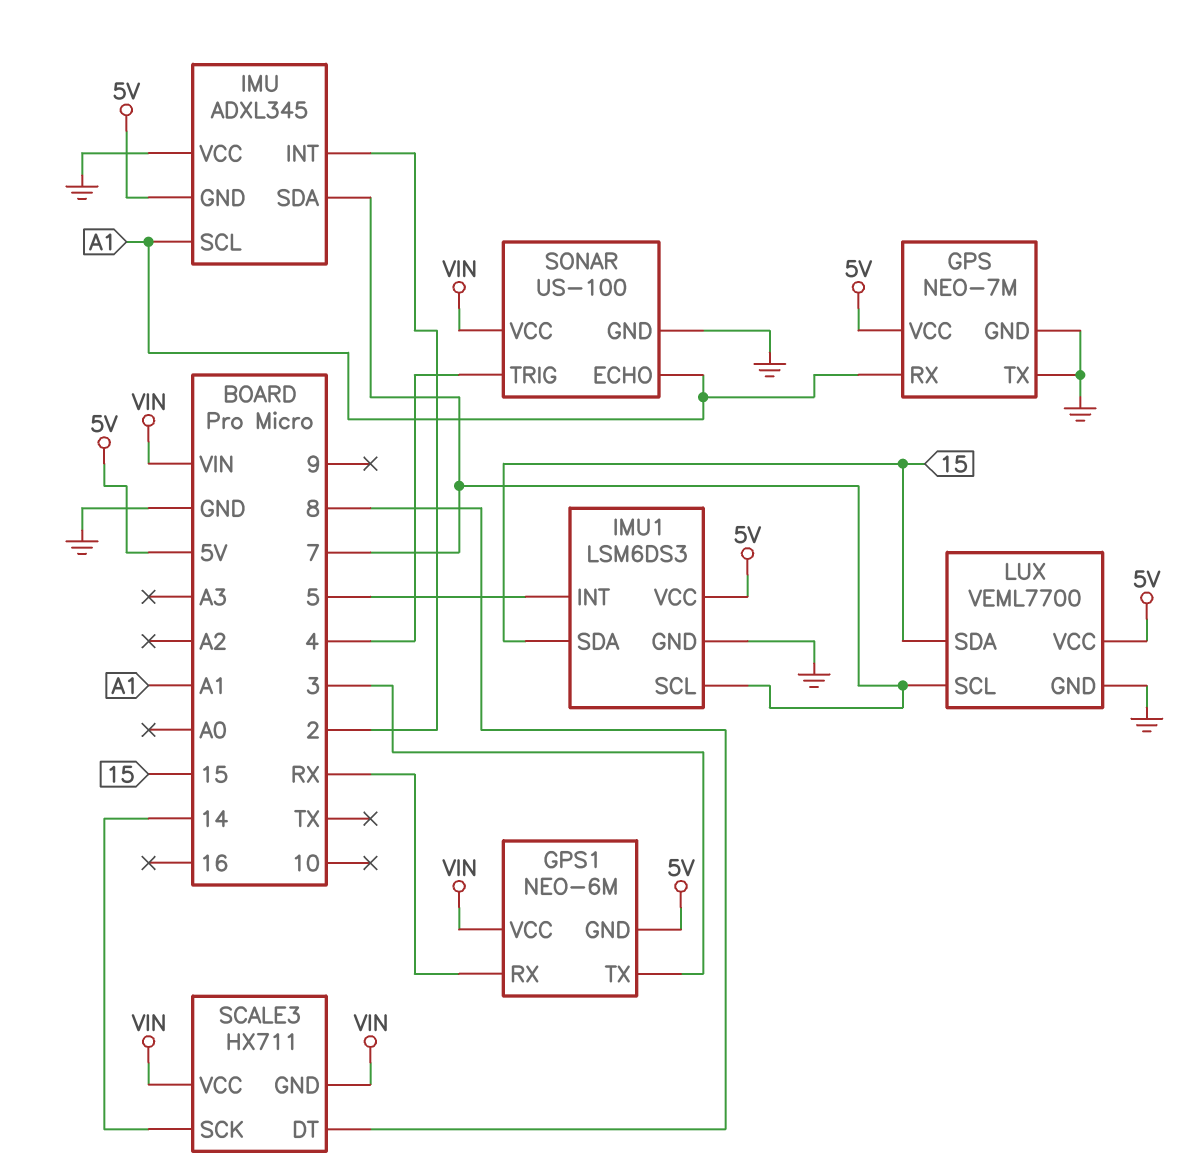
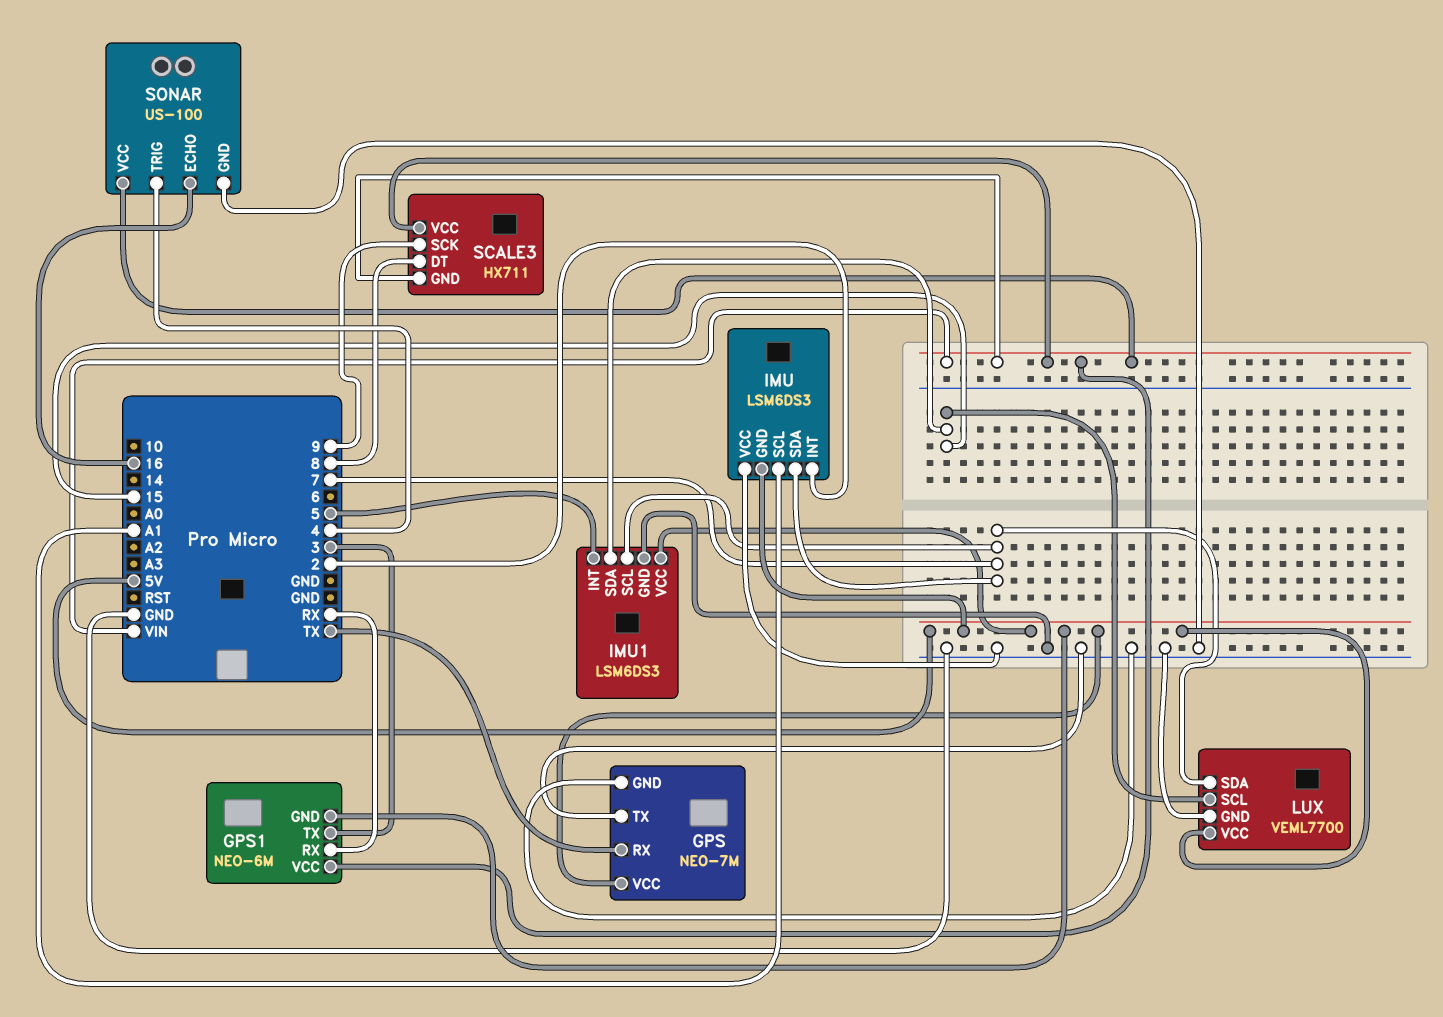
GPS pin RX: A1 -> TX
IMU: ADXL345 -> LSM6DS3
LUX pin SCL: 7 -> 15
LUX pin SDA: 15 -> 7
SCALE3 pin SCK: 14 -> 9
SONAR pin ECHO: A1 -> 16

